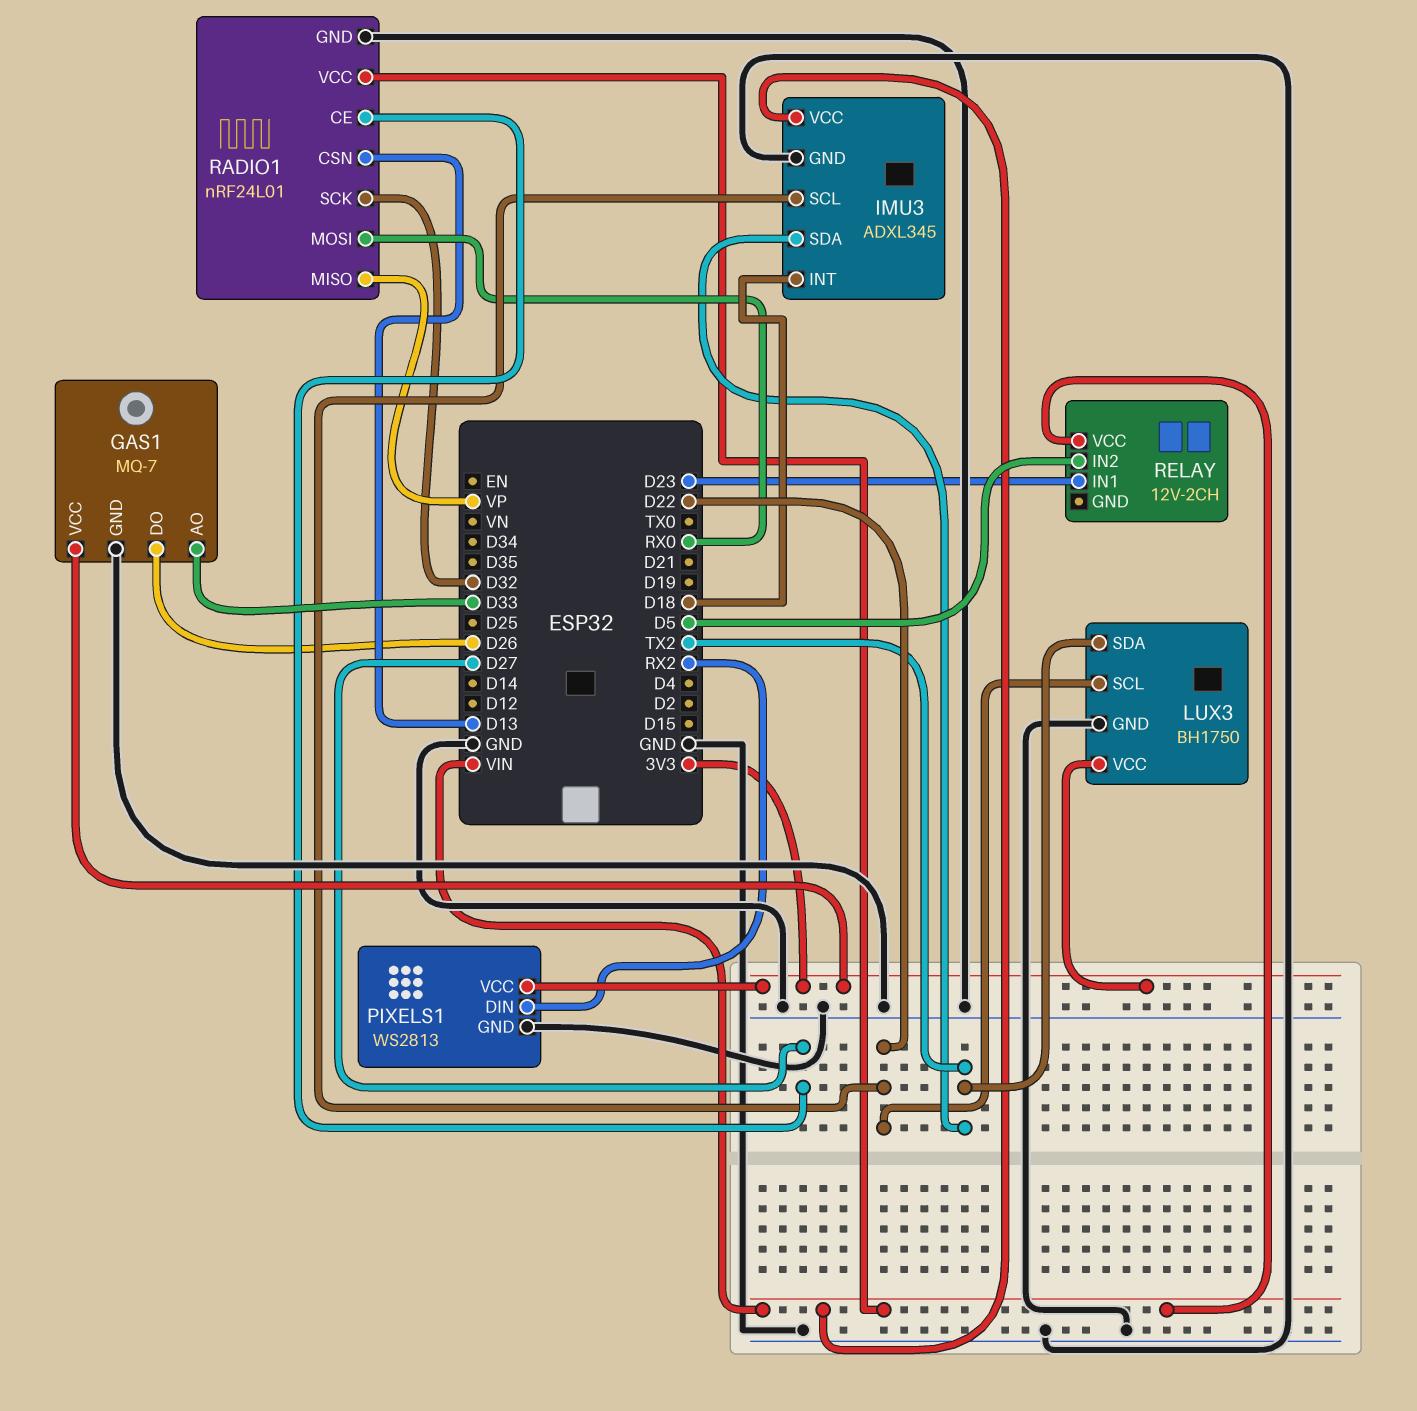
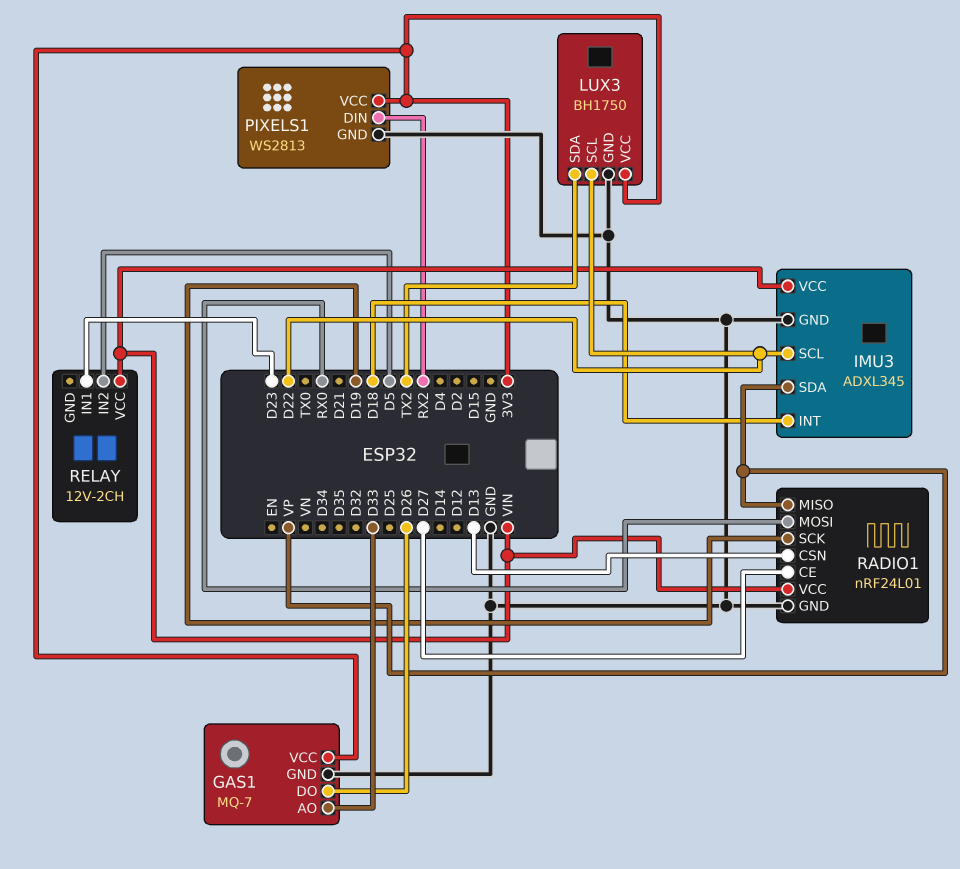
IMU3 pin SDA: TX2 -> VP
RADIO1 pin SCK: D32 -> D19

